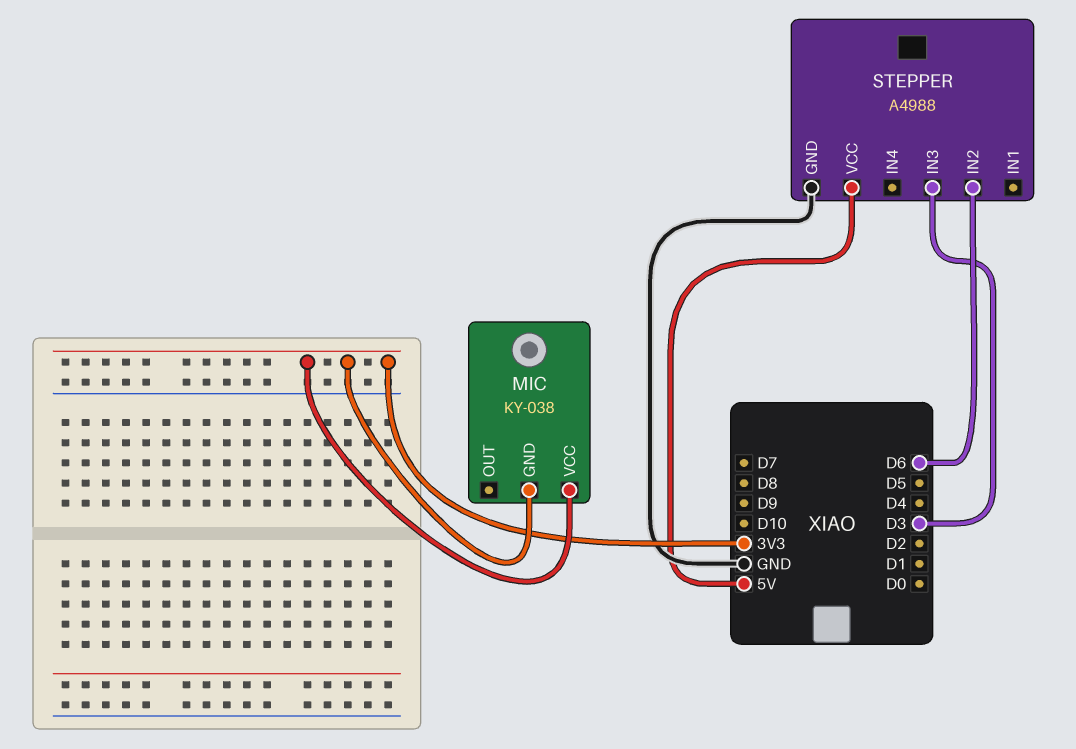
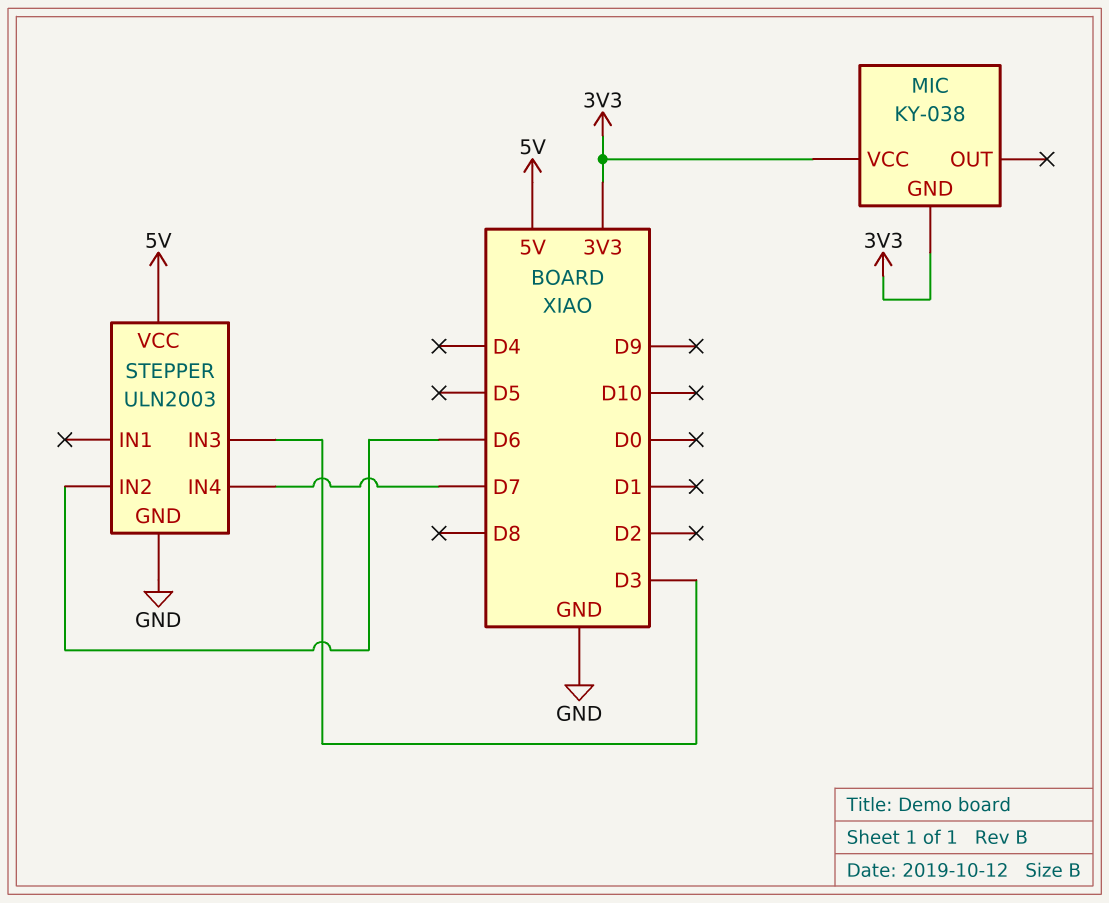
STEPPER: A4988 -> ULN2003
STEPPER pin IN4: none -> D7

